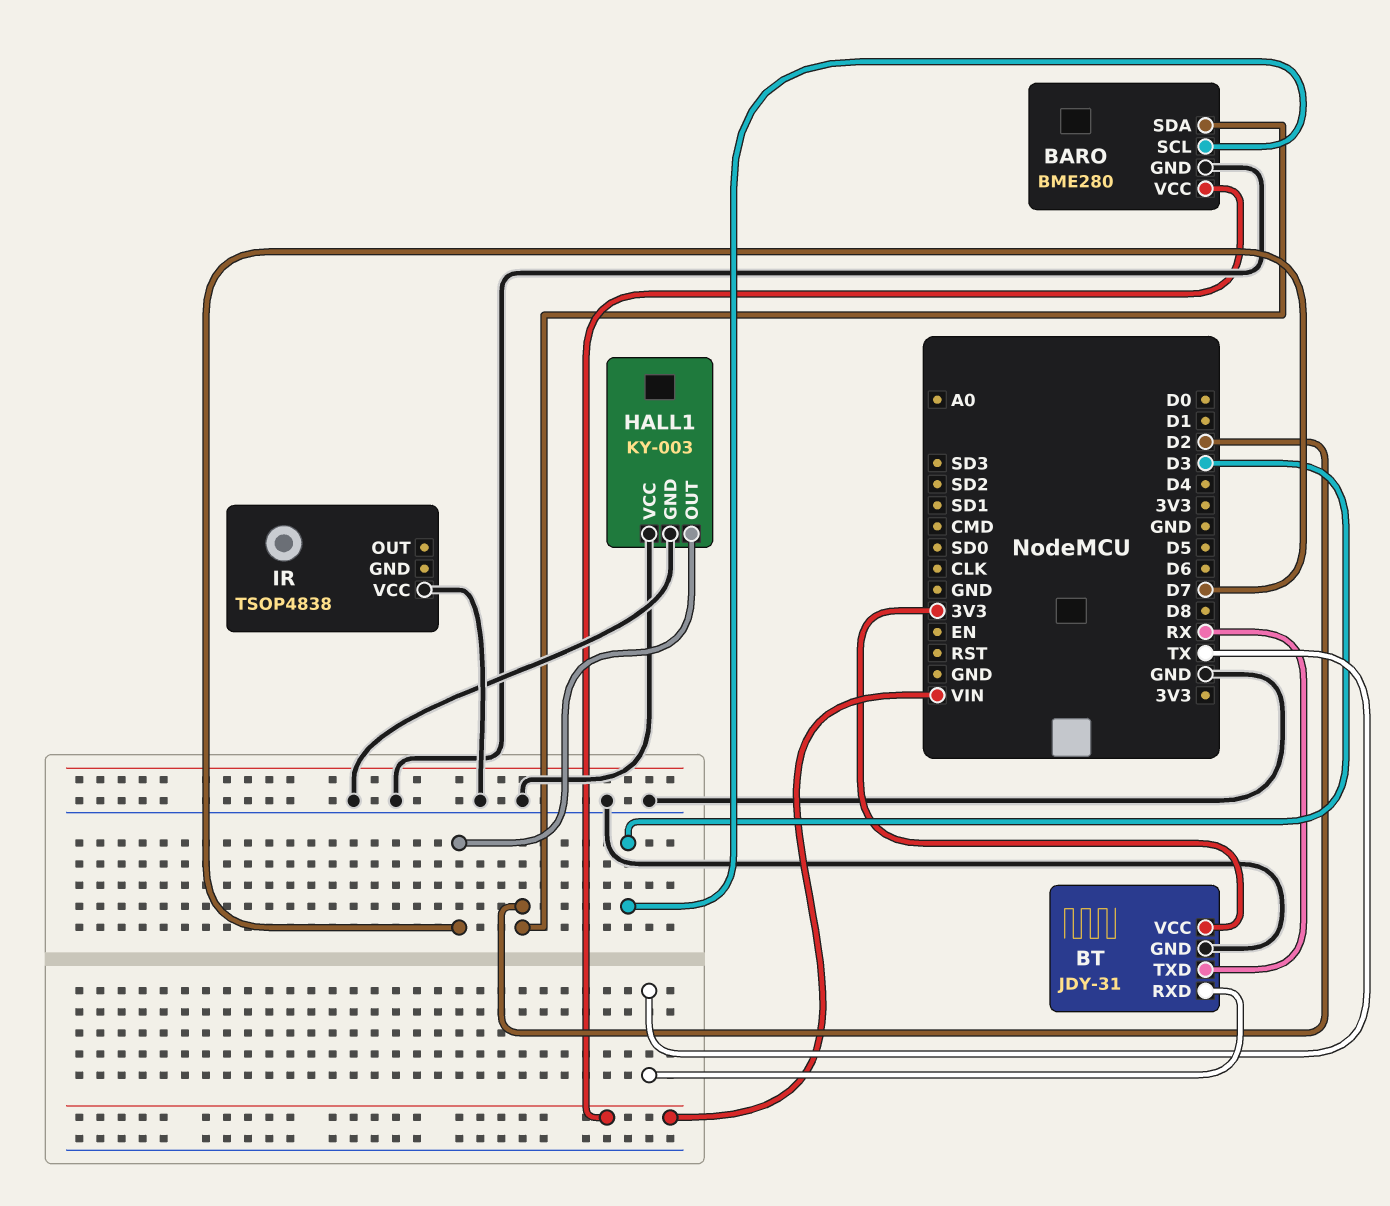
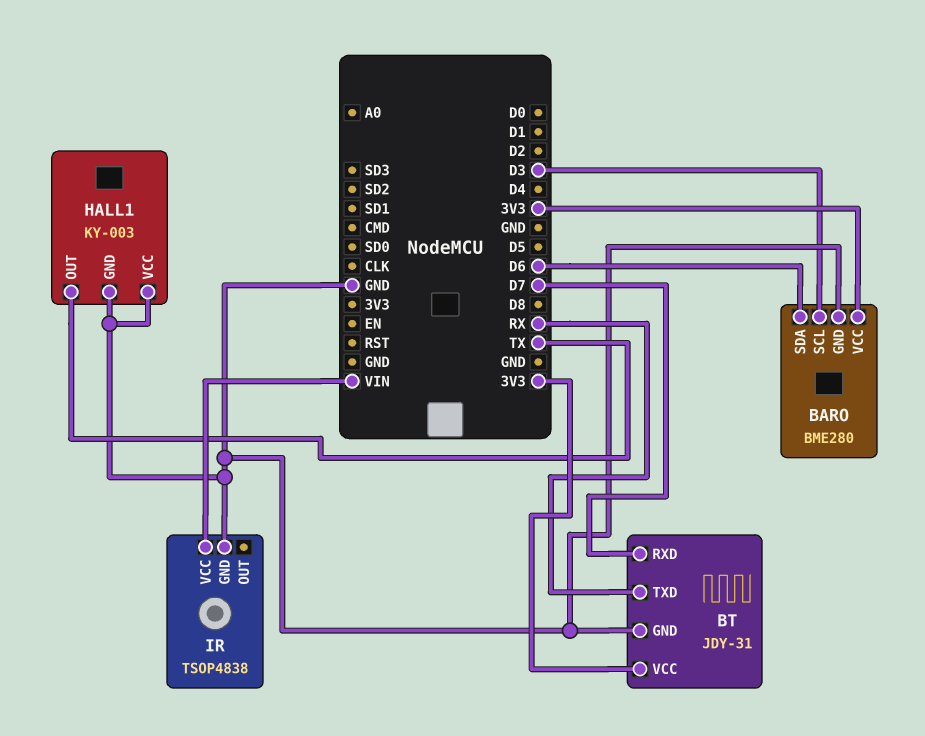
BARO pin SDA: D2 -> D6
BARO pin VCC: VIN -> 3V3
BT pin RXD: TX -> D7
HALL1 pin OUT: D7 -> TX
IR pin GND: none -> GND
IR pin VCC: GND -> VIN

